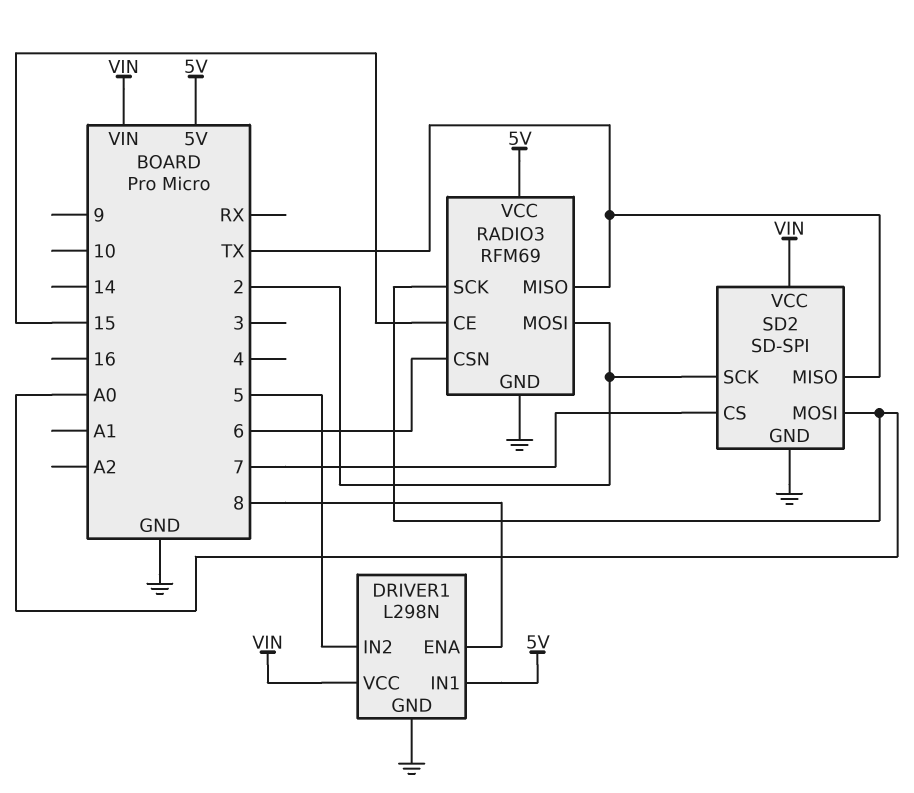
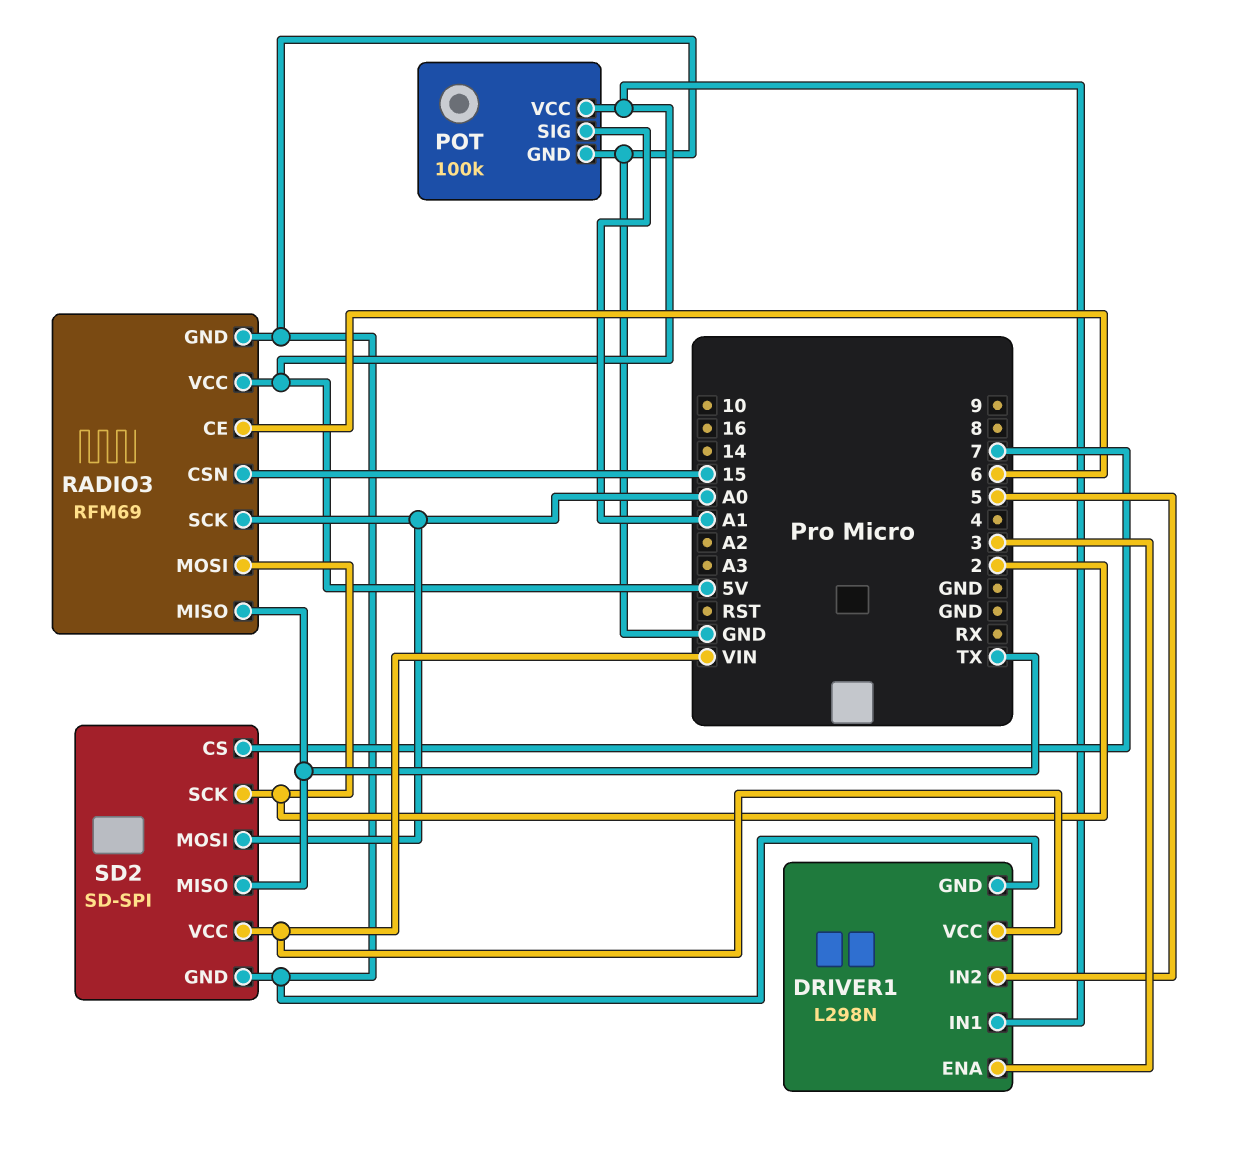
DRIVER1 pin ENA: 8 -> 3
POT: none -> 100k
POT pin GND: none -> GND
POT pin SIG: none -> A1
POT pin VCC: none -> 5V
RADIO3 pin CE: 15 -> 6
RADIO3 pin CSN: 6 -> 15

